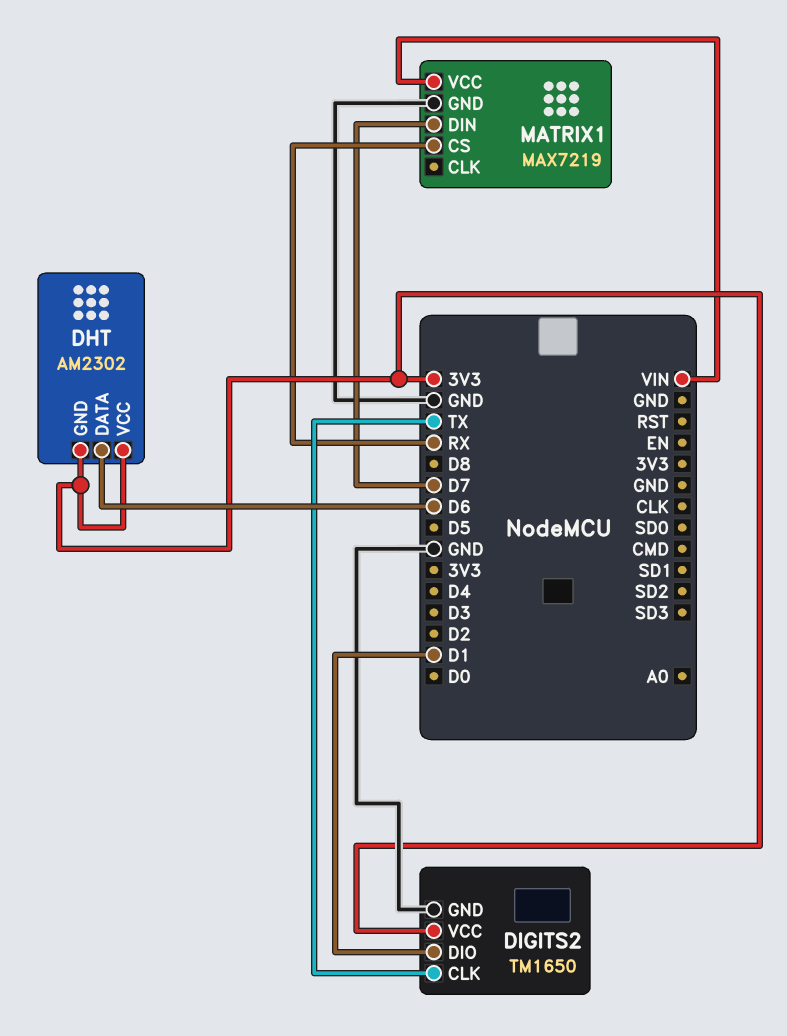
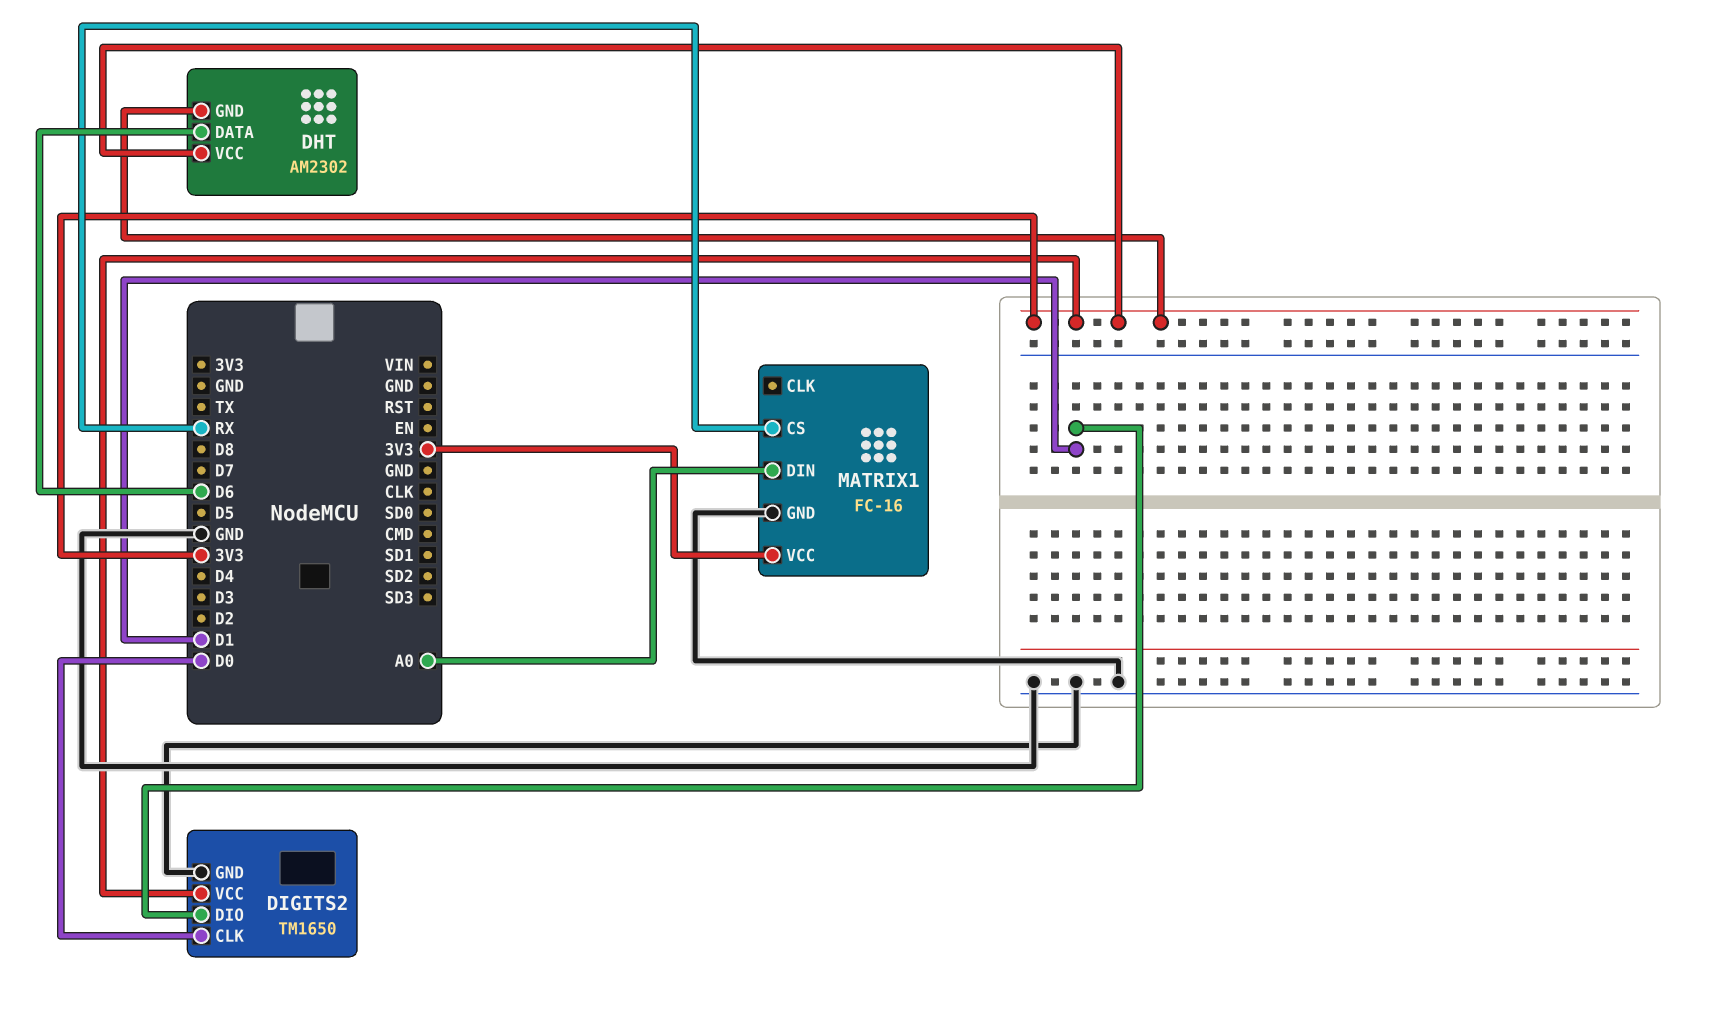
DIGITS2 pin CLK: TX -> D0
MATRIX1: MAX7219 -> FC-16
MATRIX1 pin DIN: D7 -> A0
MATRIX1 pin VCC: VIN -> 3V3

